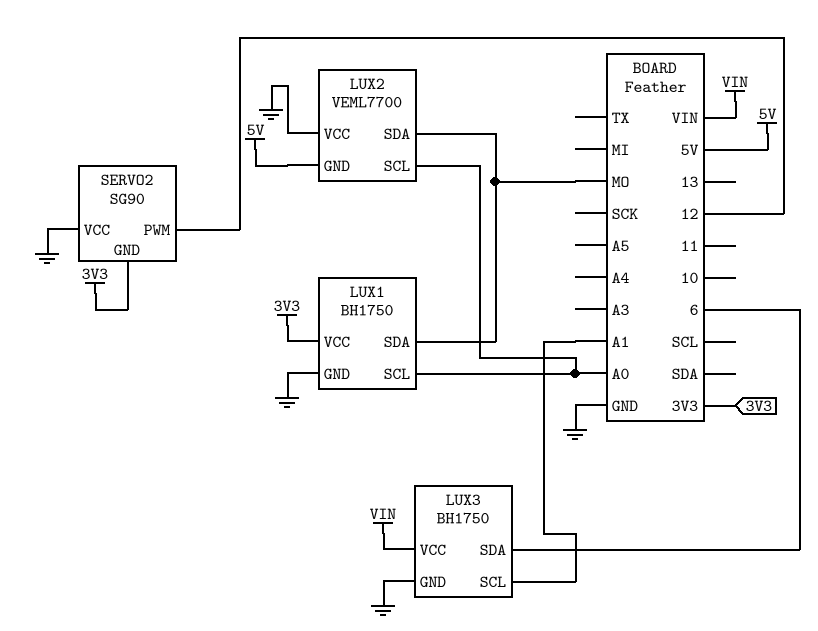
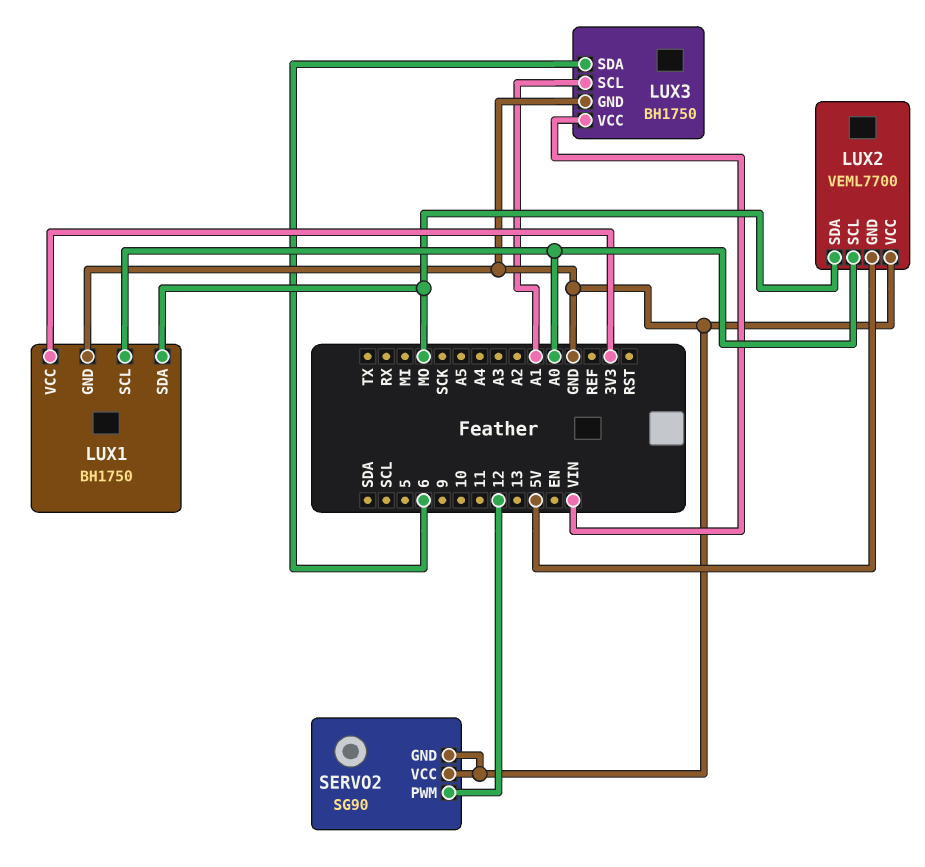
SERVO2 pin GND: 3V3 -> GND

